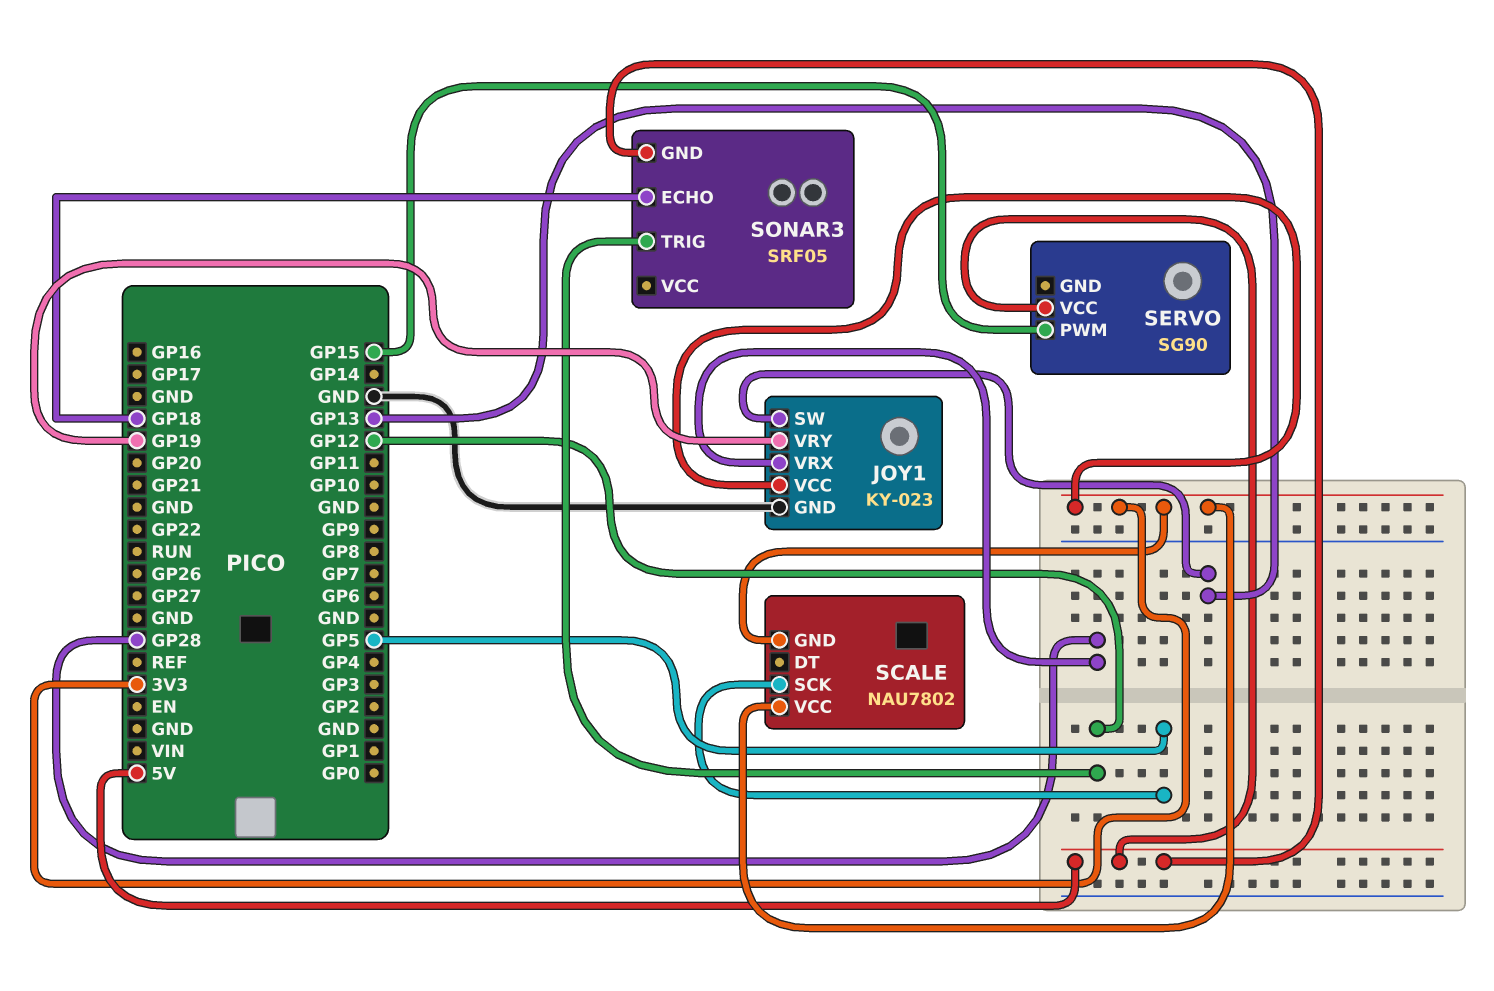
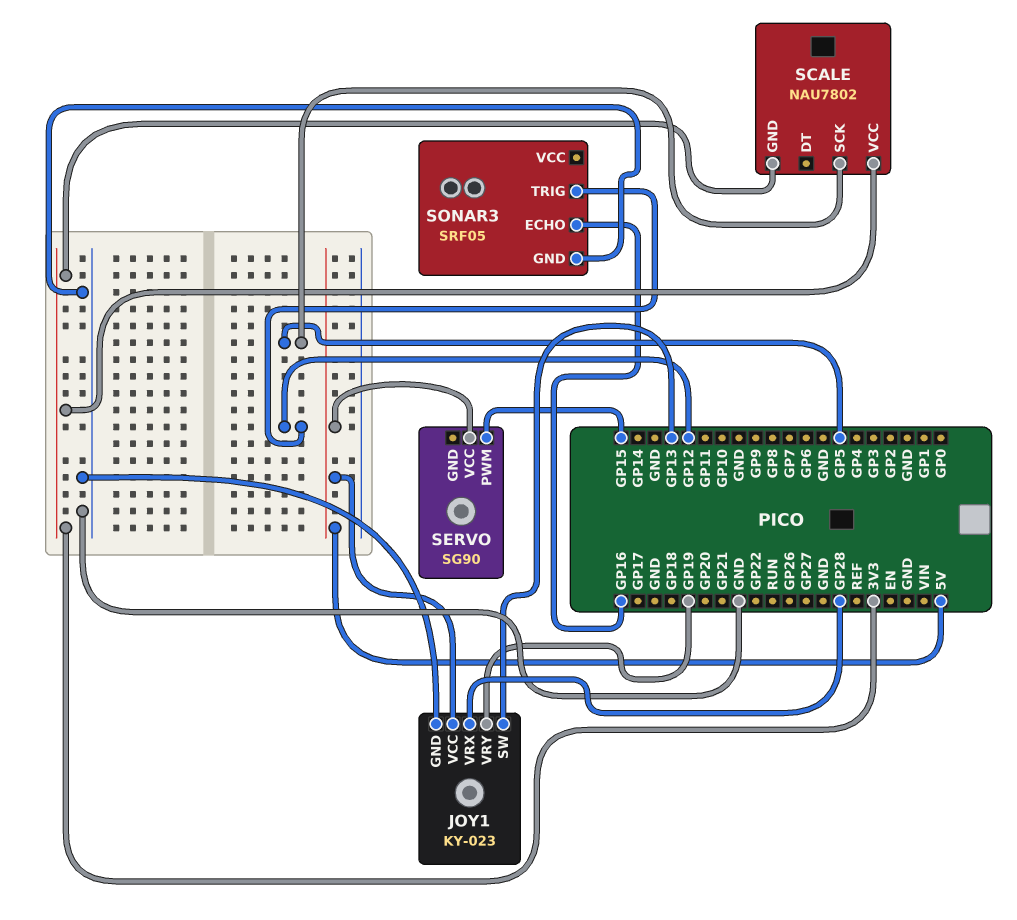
JOY1 pin VCC: 3V3 -> 5V
SONAR3 pin ECHO: GP18 -> GP16
SONAR3 pin GND: 5V -> GND

